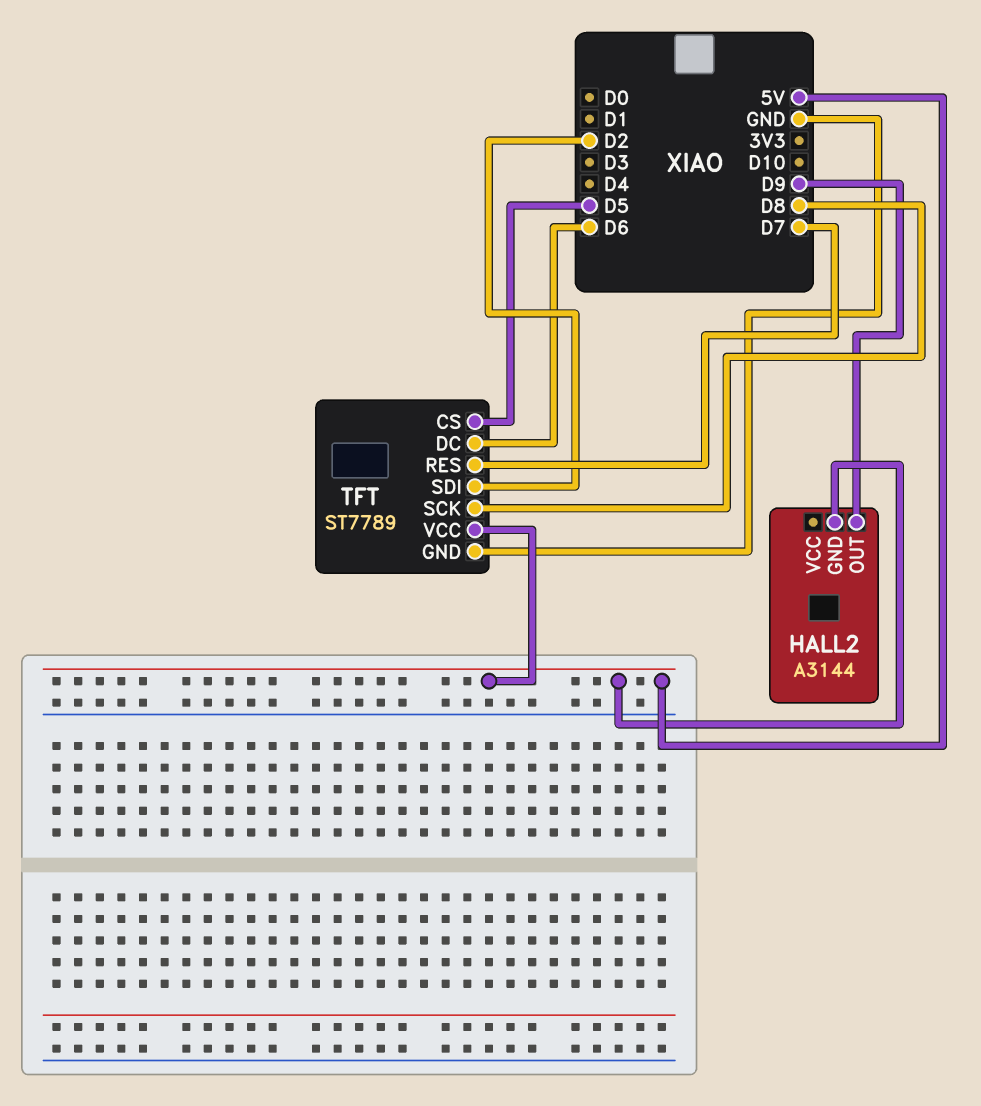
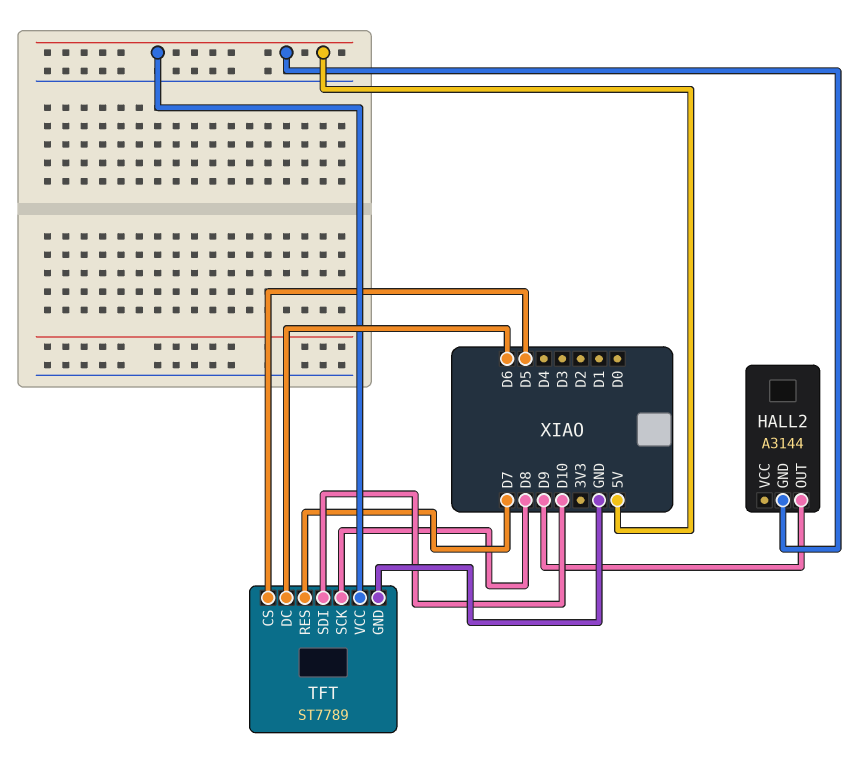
TFT pin SDI: D2 -> D10

